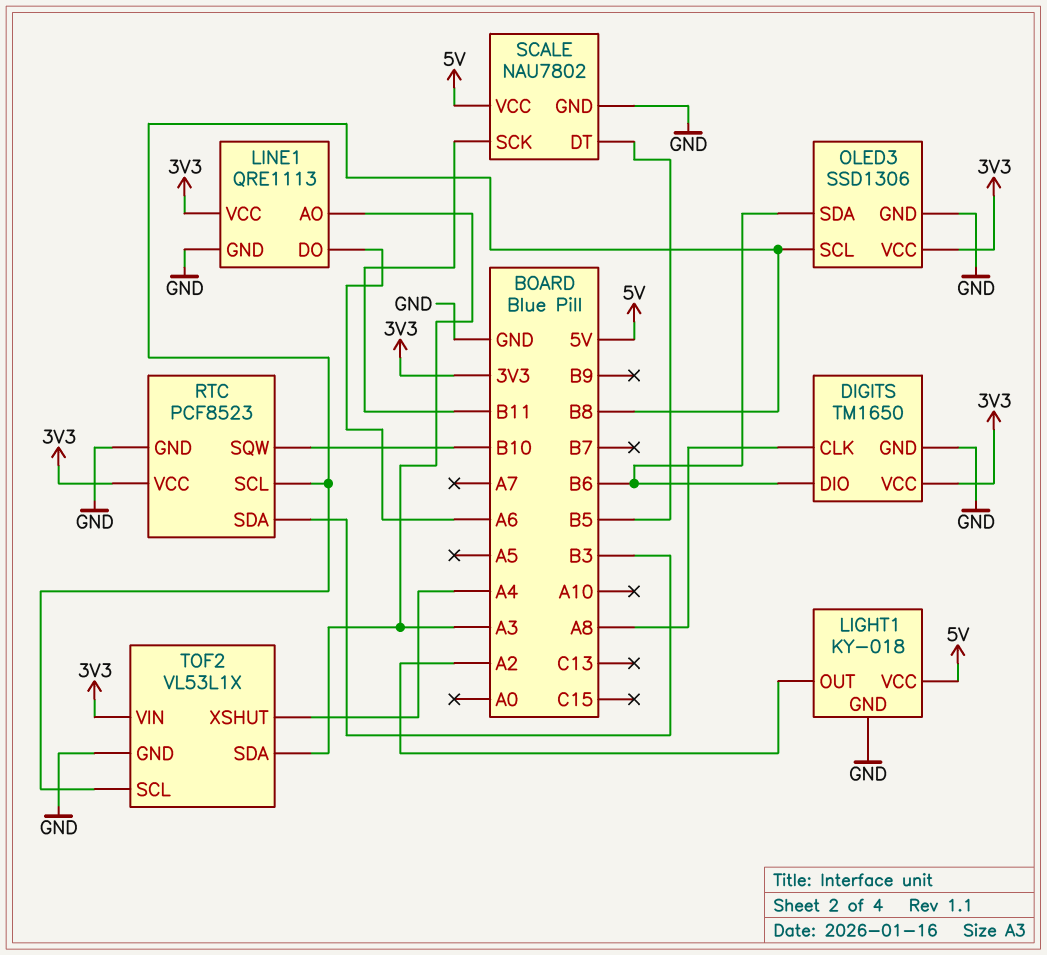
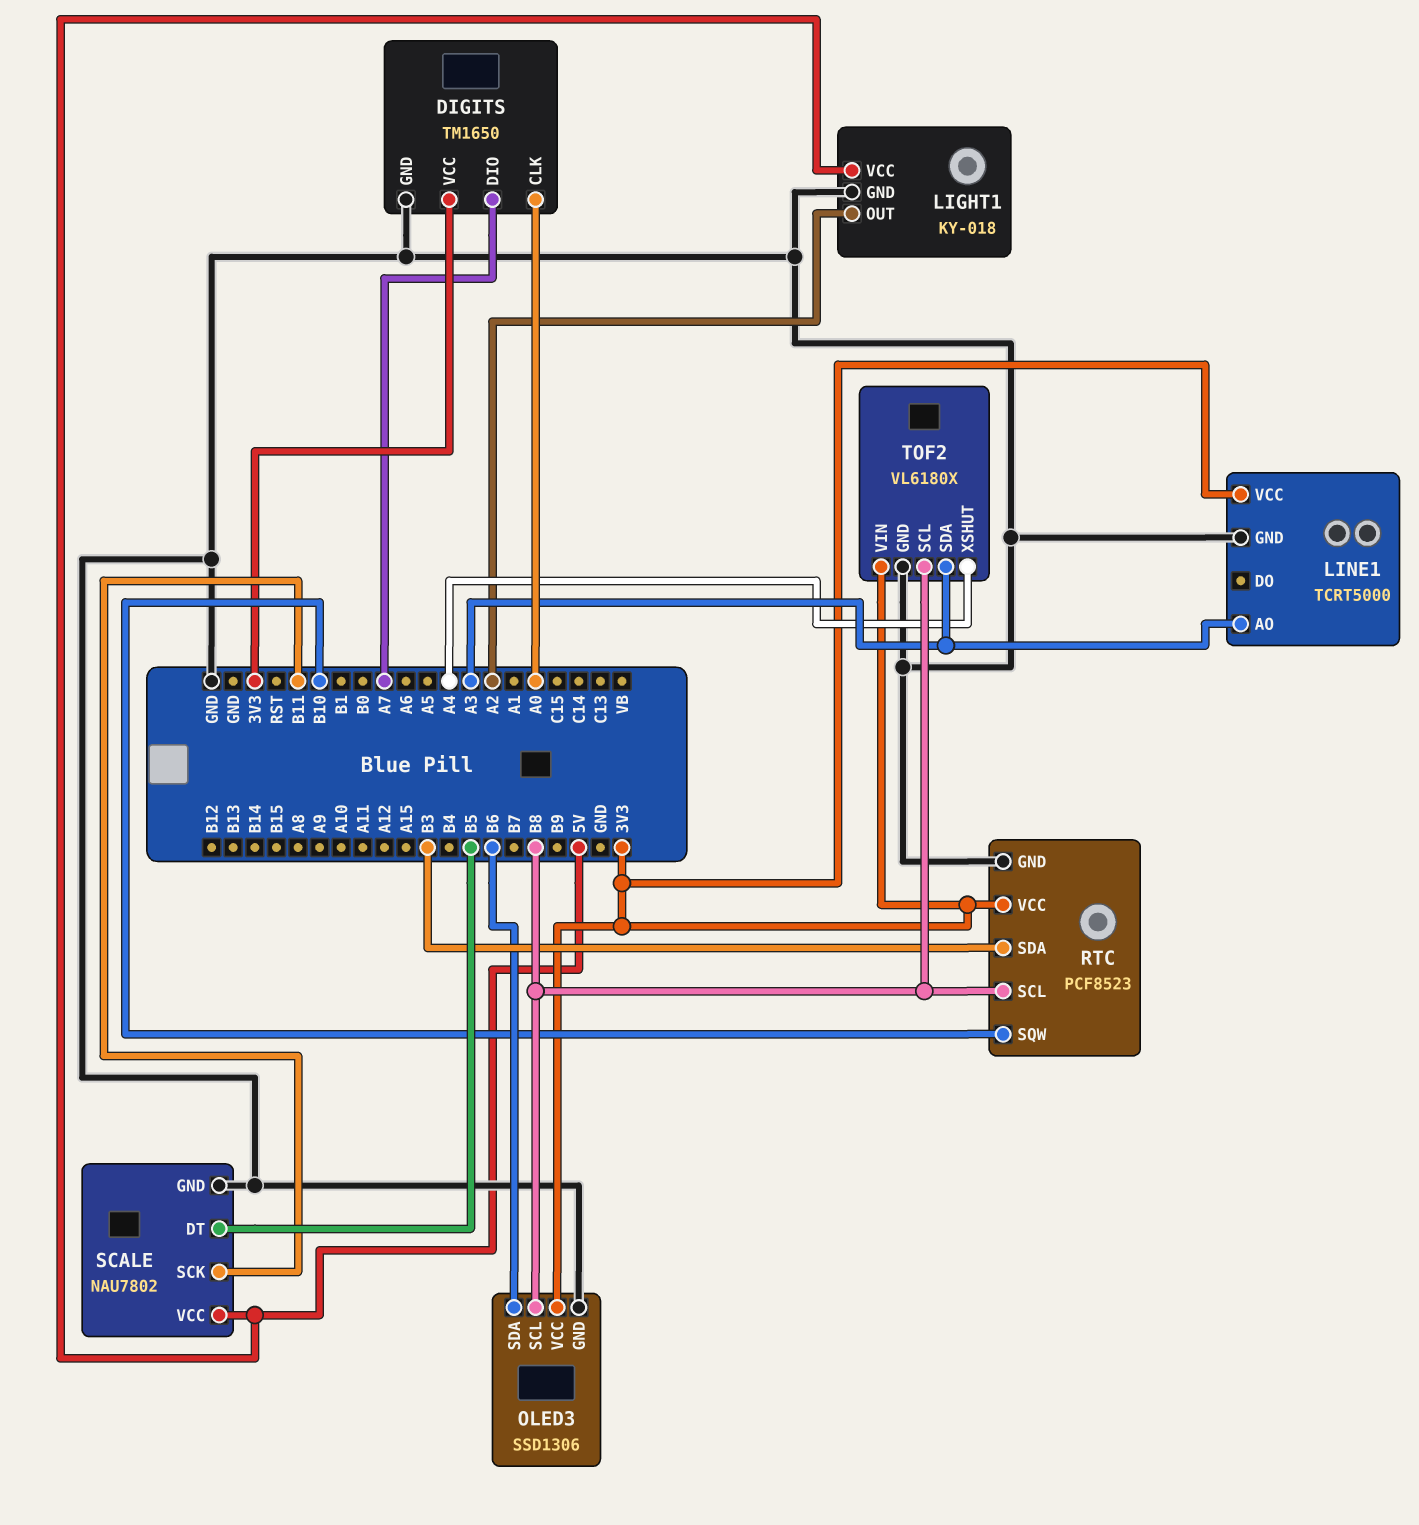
DIGITS pin CLK: A8 -> A0
DIGITS pin DIO: B6 -> A7
LINE1: QRE1113 -> TCRT5000
LINE1 pin DO: A6 -> none
TOF2: VL53L1X -> VL6180X

